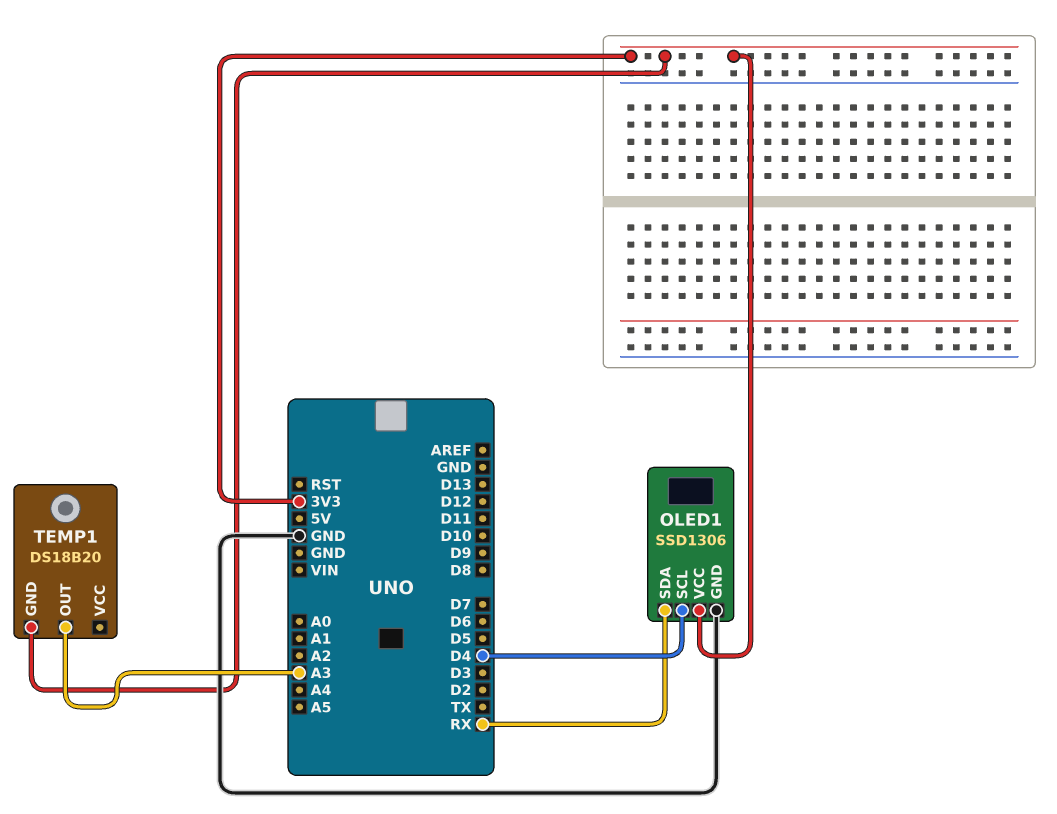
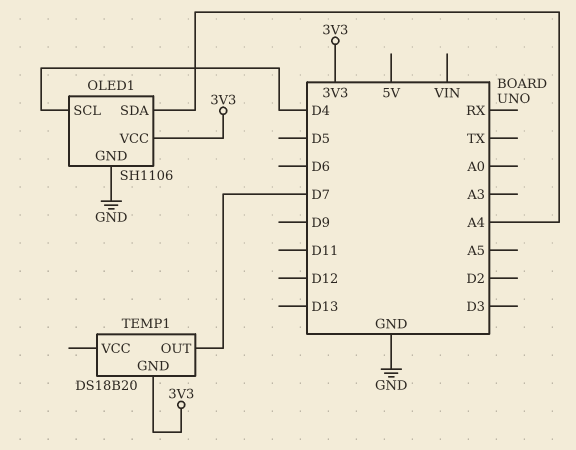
OLED1: SSD1306 -> SH1106
OLED1 pin SDA: RX -> A4
TEMP1 pin OUT: A3 -> D7

